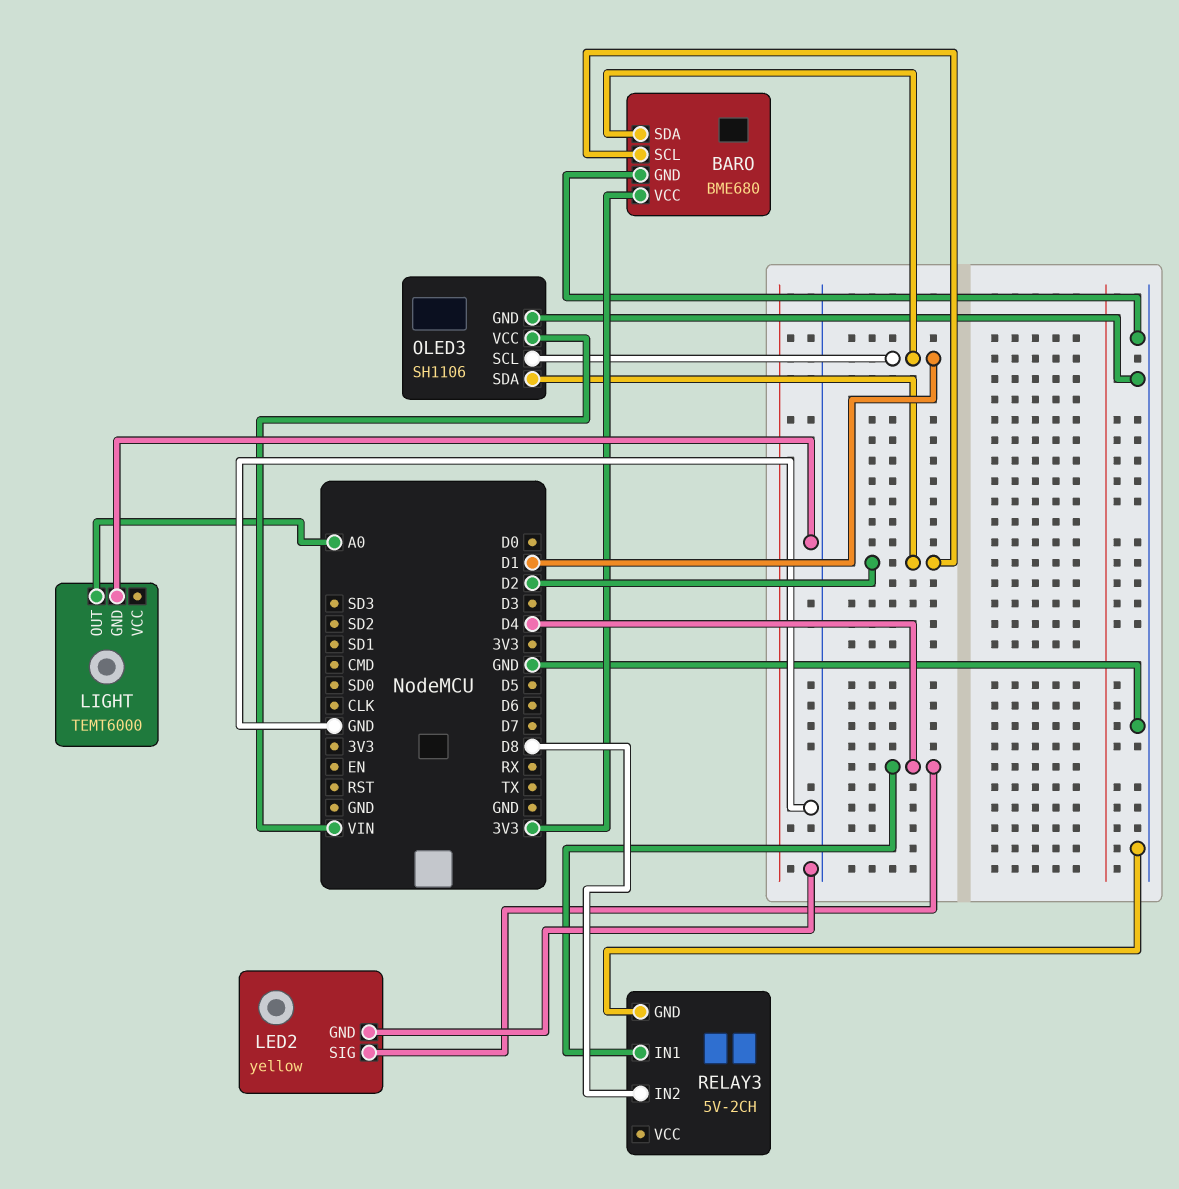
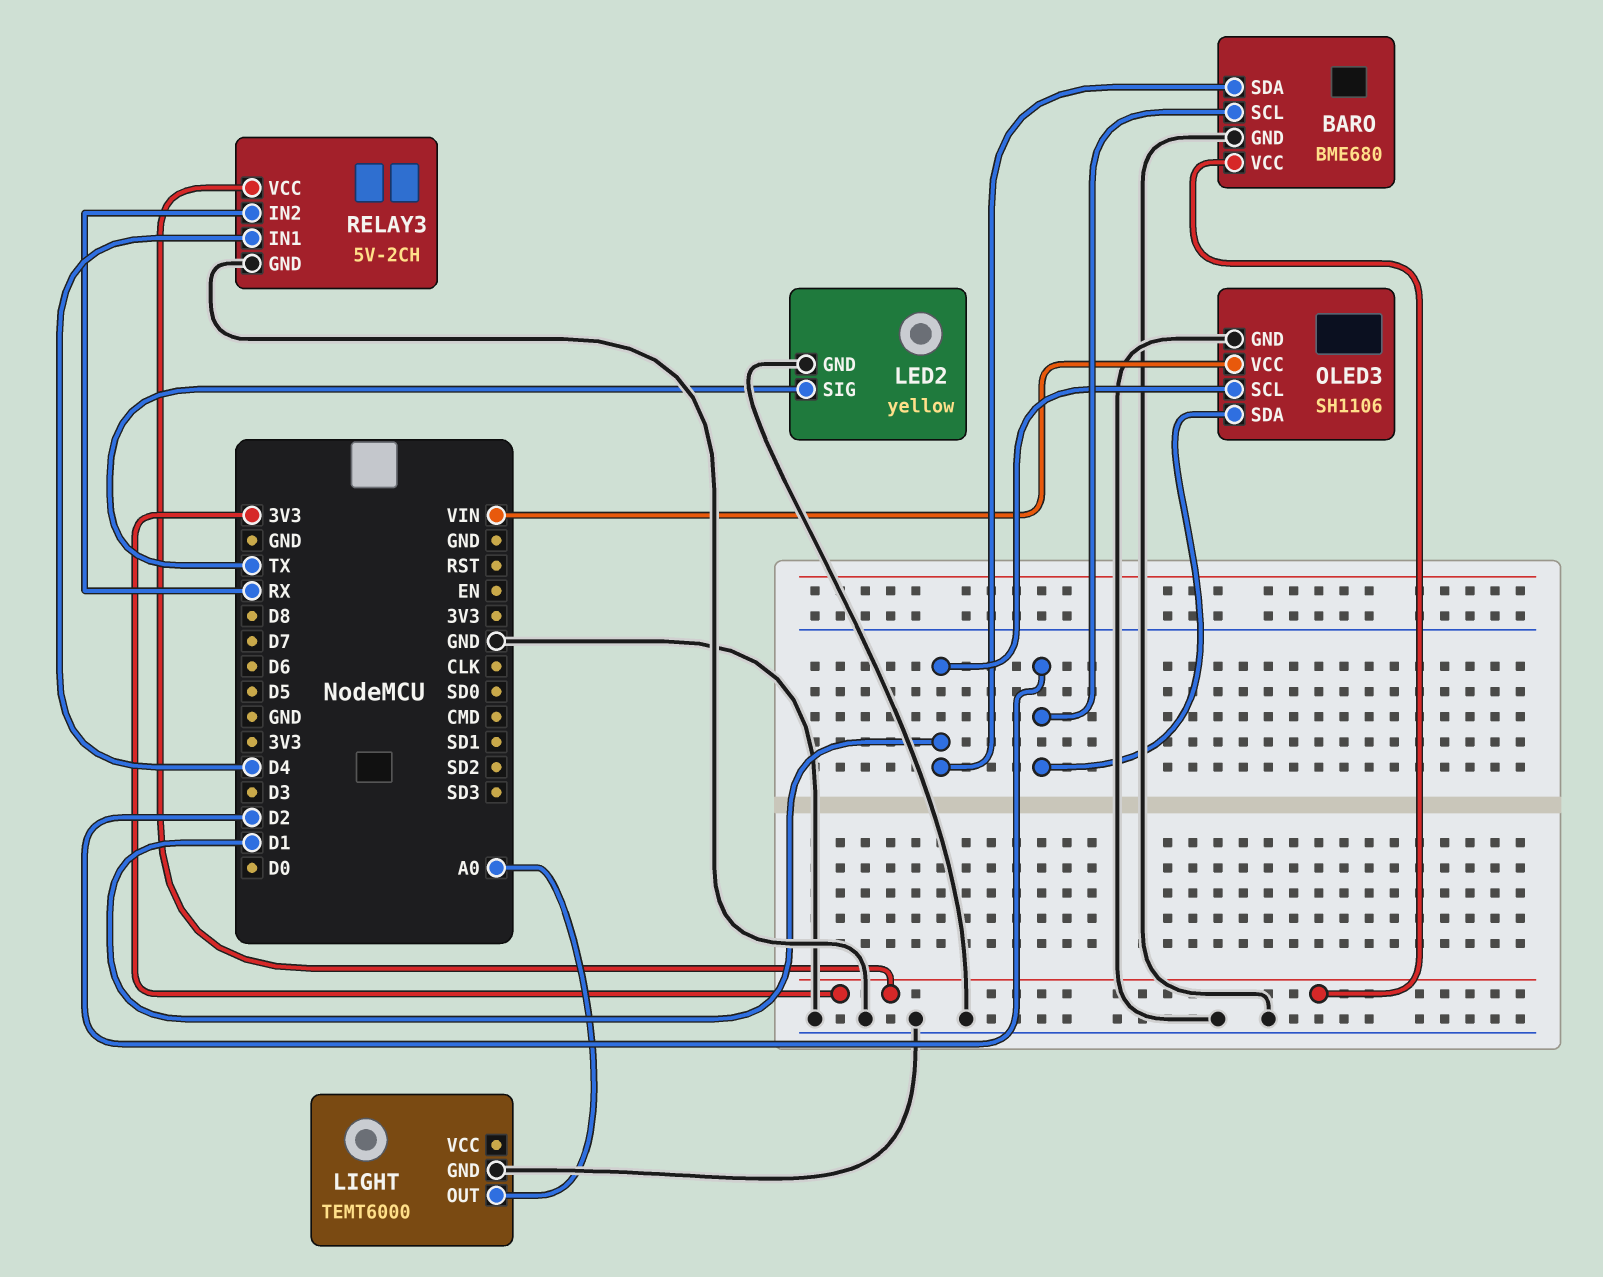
LED2 pin SIG: D4 -> TX
RELAY3 pin IN2: D8 -> RX
RELAY3 pin VCC: none -> 3V3

